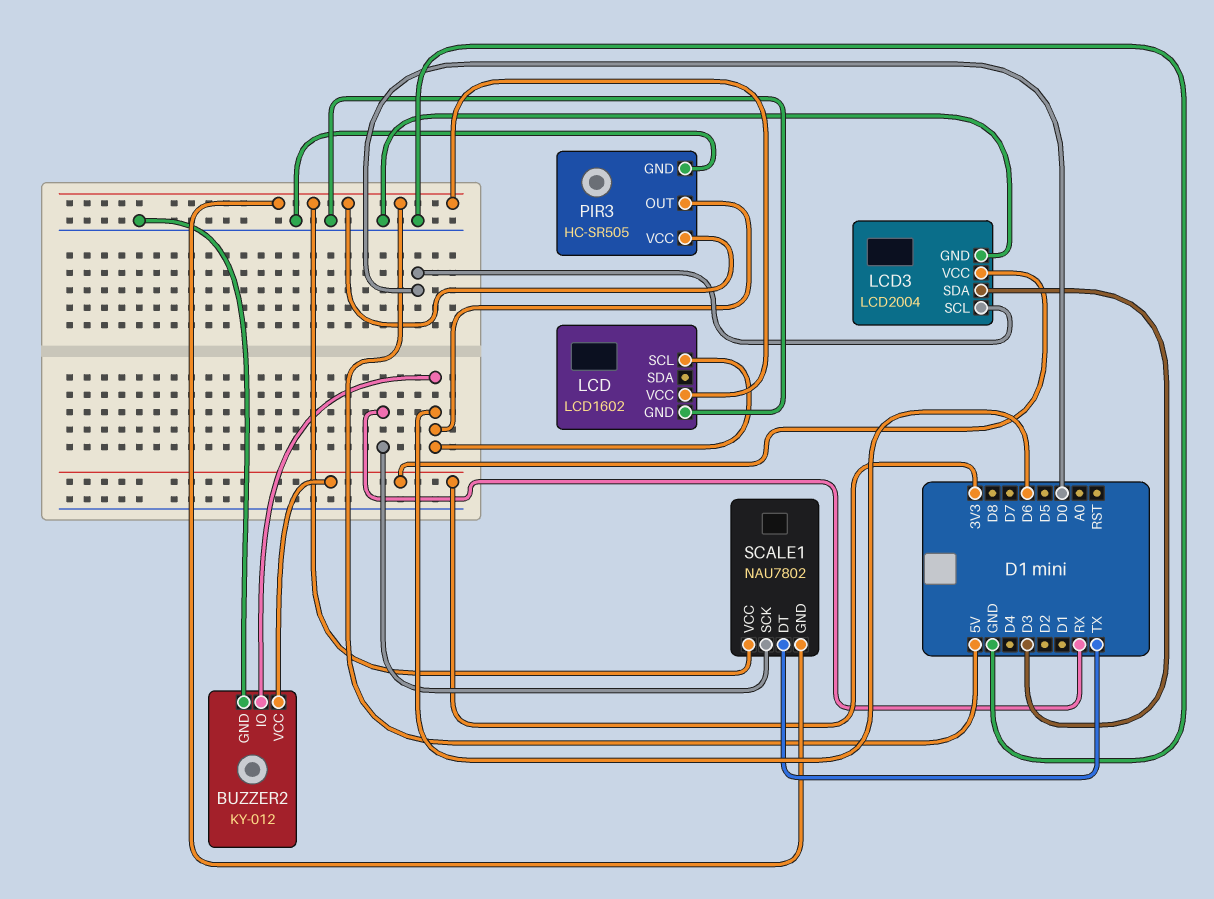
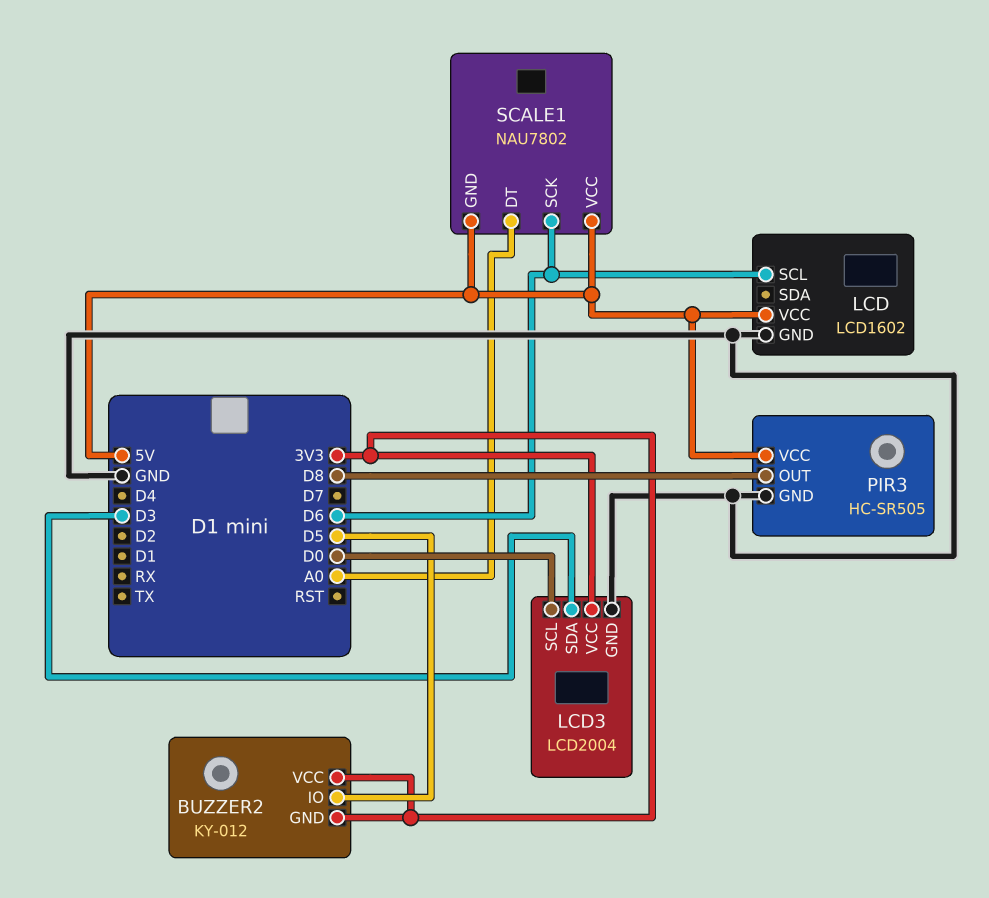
BUZZER2 pin GND: GND -> 3V3
BUZZER2 pin IO: D6 -> D5
PIR3 pin OUT: D6 -> D8
SCALE1 pin DT: TX -> A0
SCALE1 pin SCK: RX -> D6

